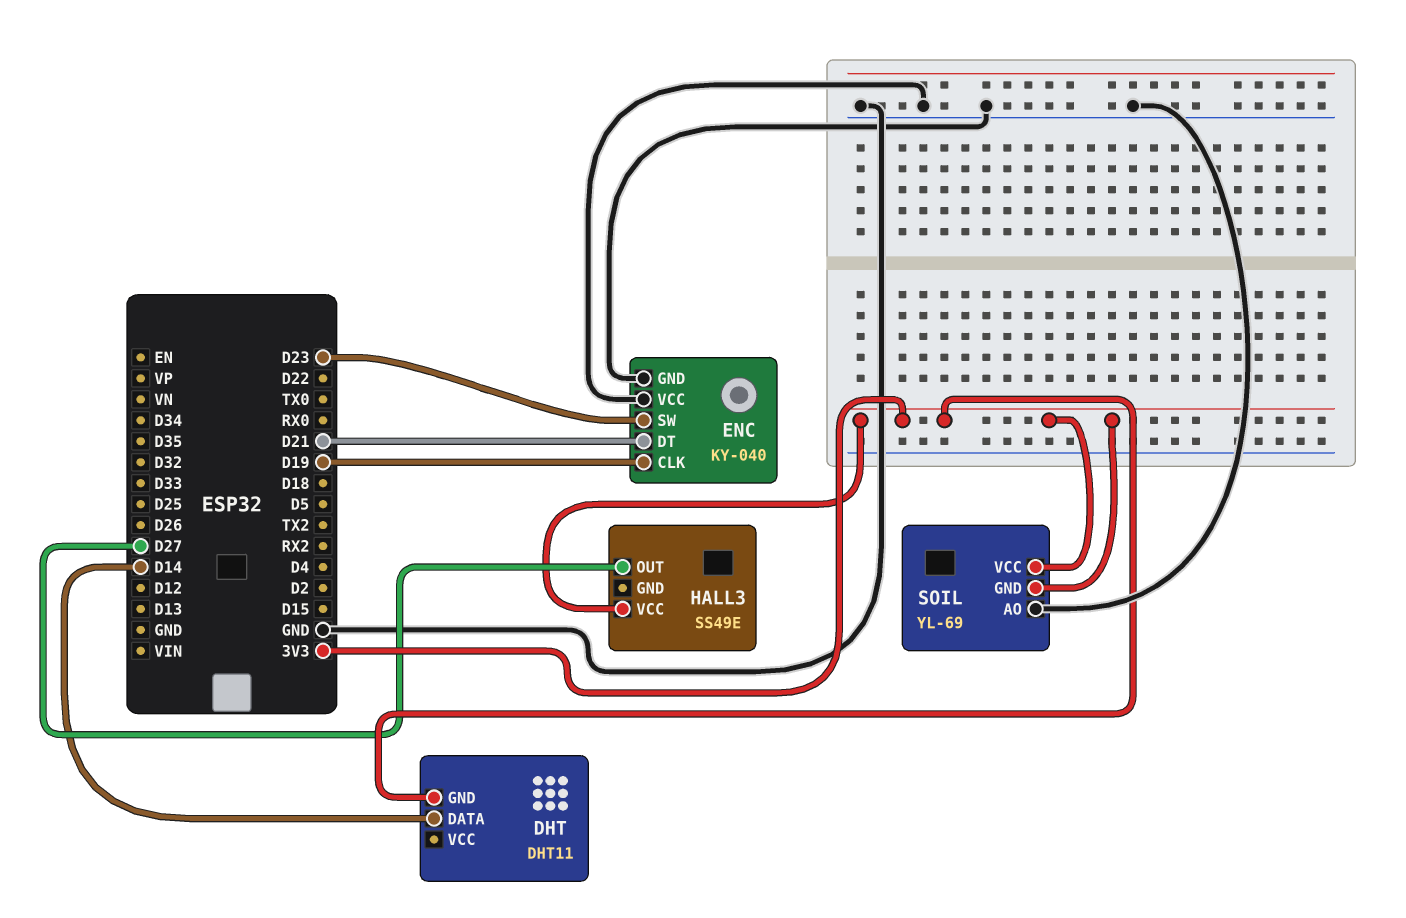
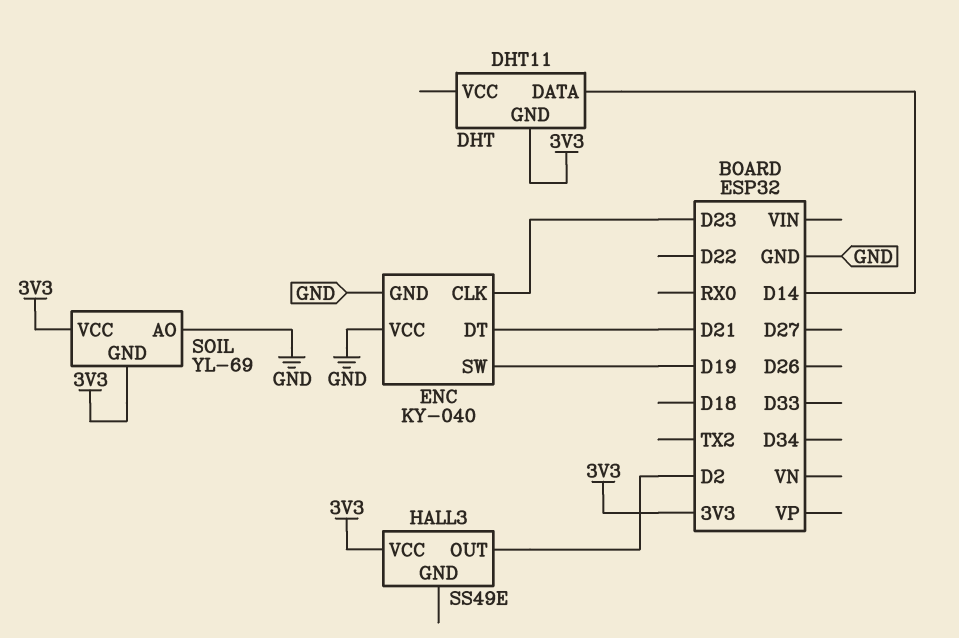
ENC pin CLK: D19 -> D23
ENC pin SW: D23 -> D19
HALL3 pin OUT: D27 -> D2

